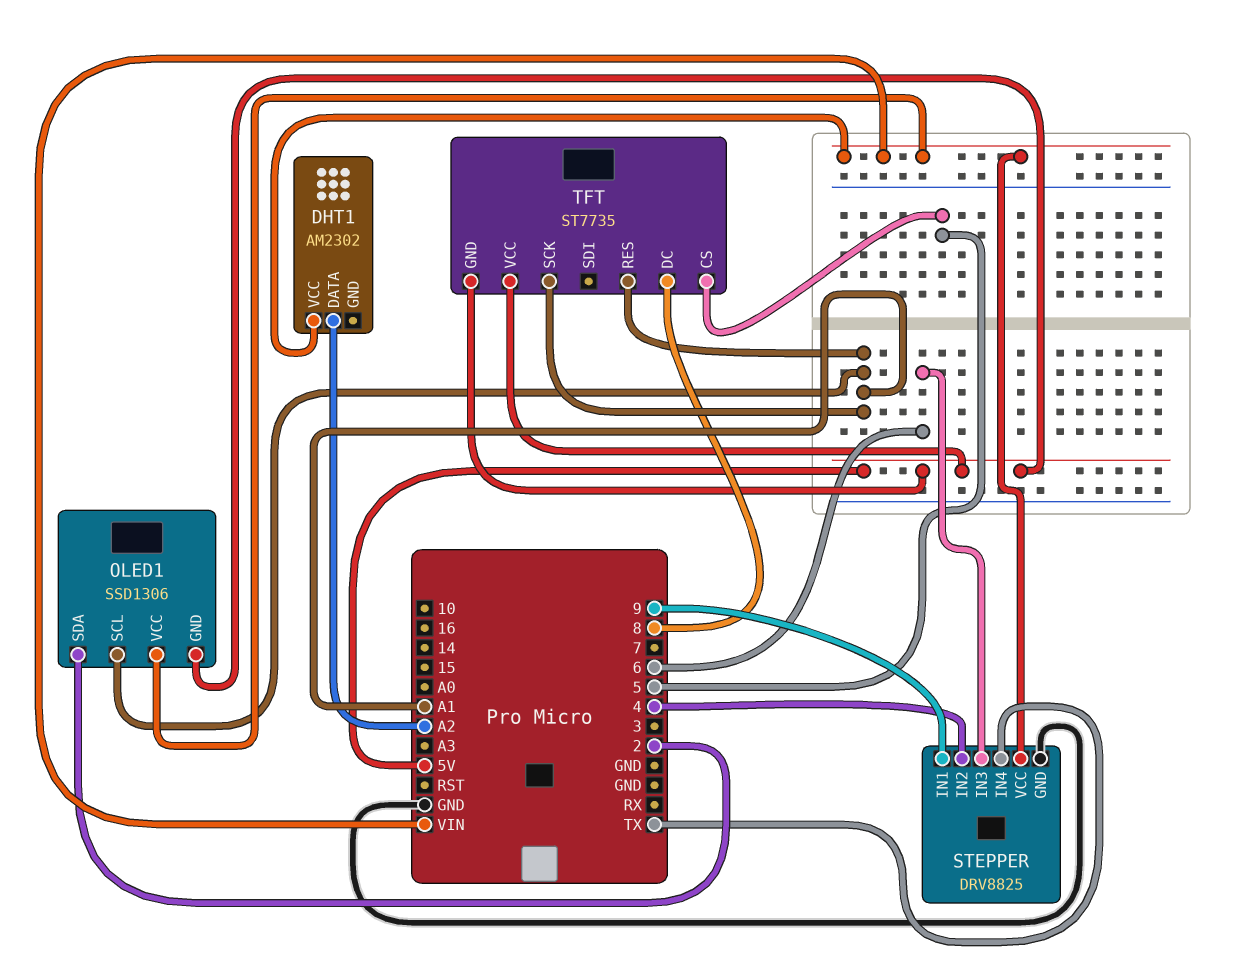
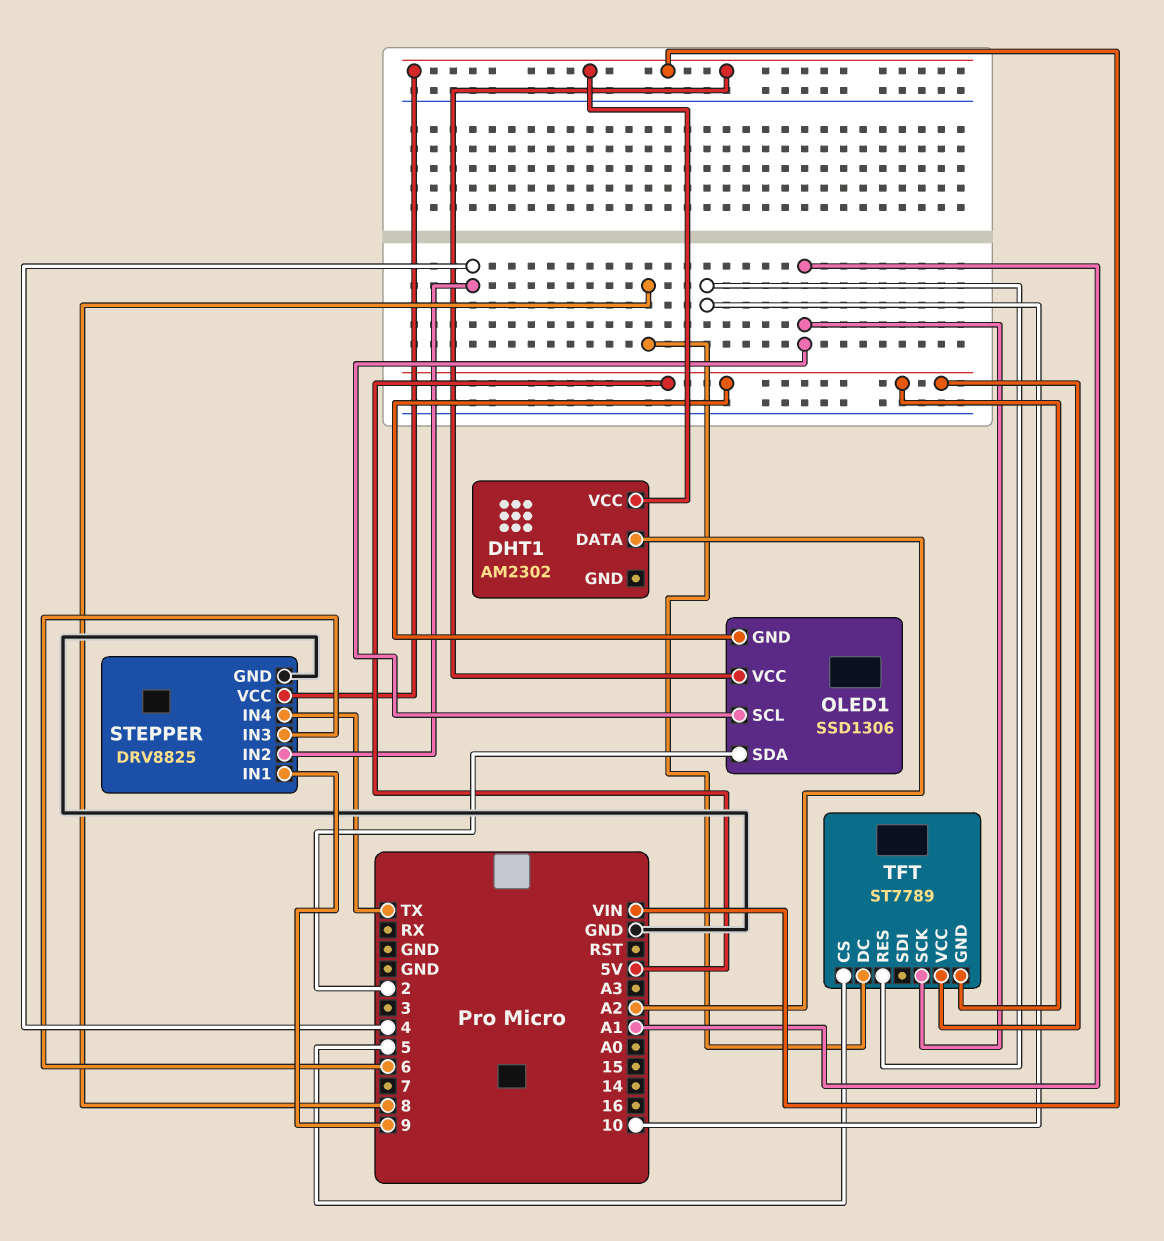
TFT: ST7735 -> ST7789
TFT pin RES: A1 -> 10

